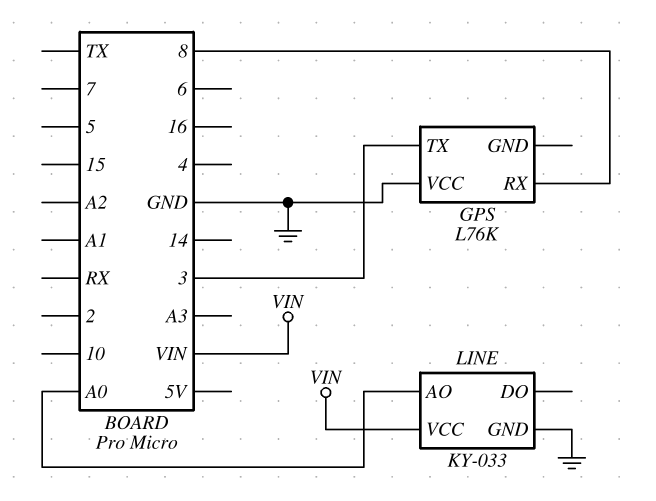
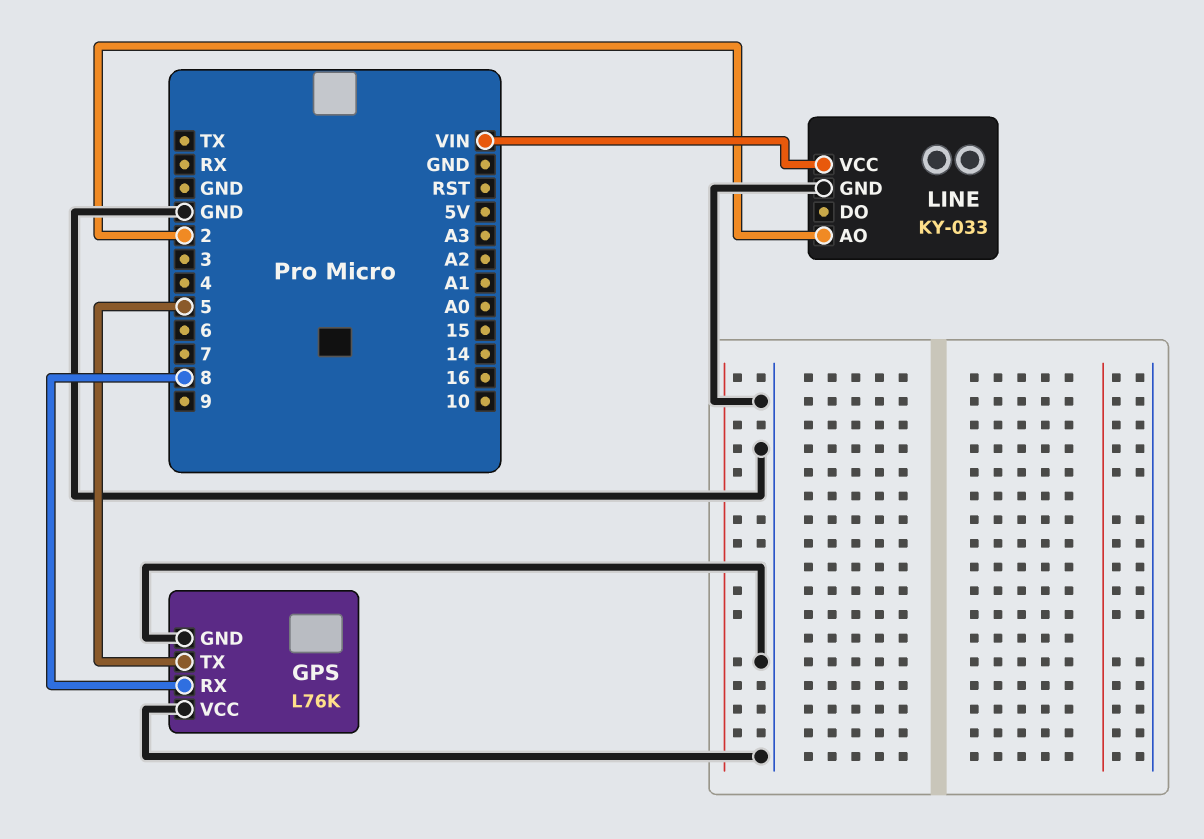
GPS pin GND: none -> GND
GPS pin TX: 3 -> 5
LINE pin AO: A0 -> 2

